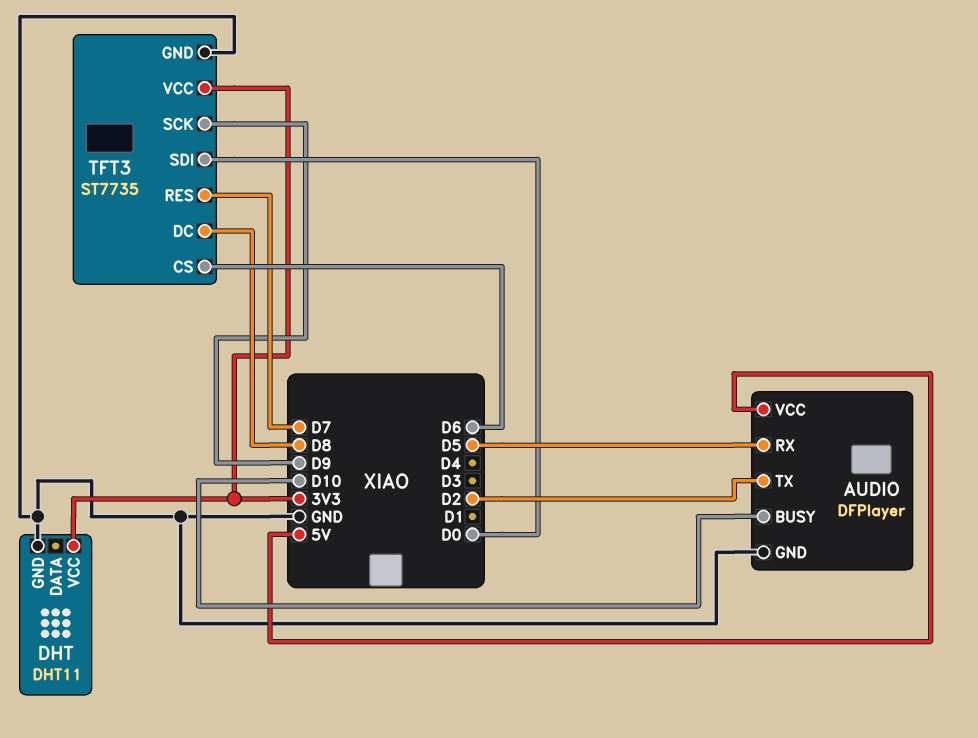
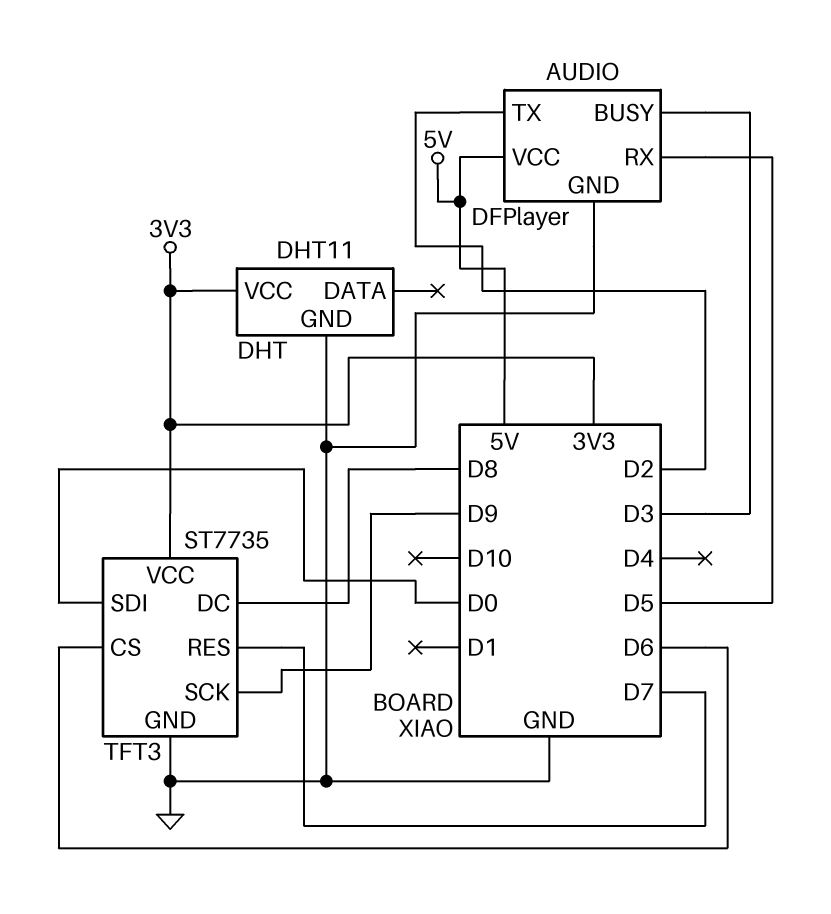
AUDIO pin BUSY: D10 -> D3

